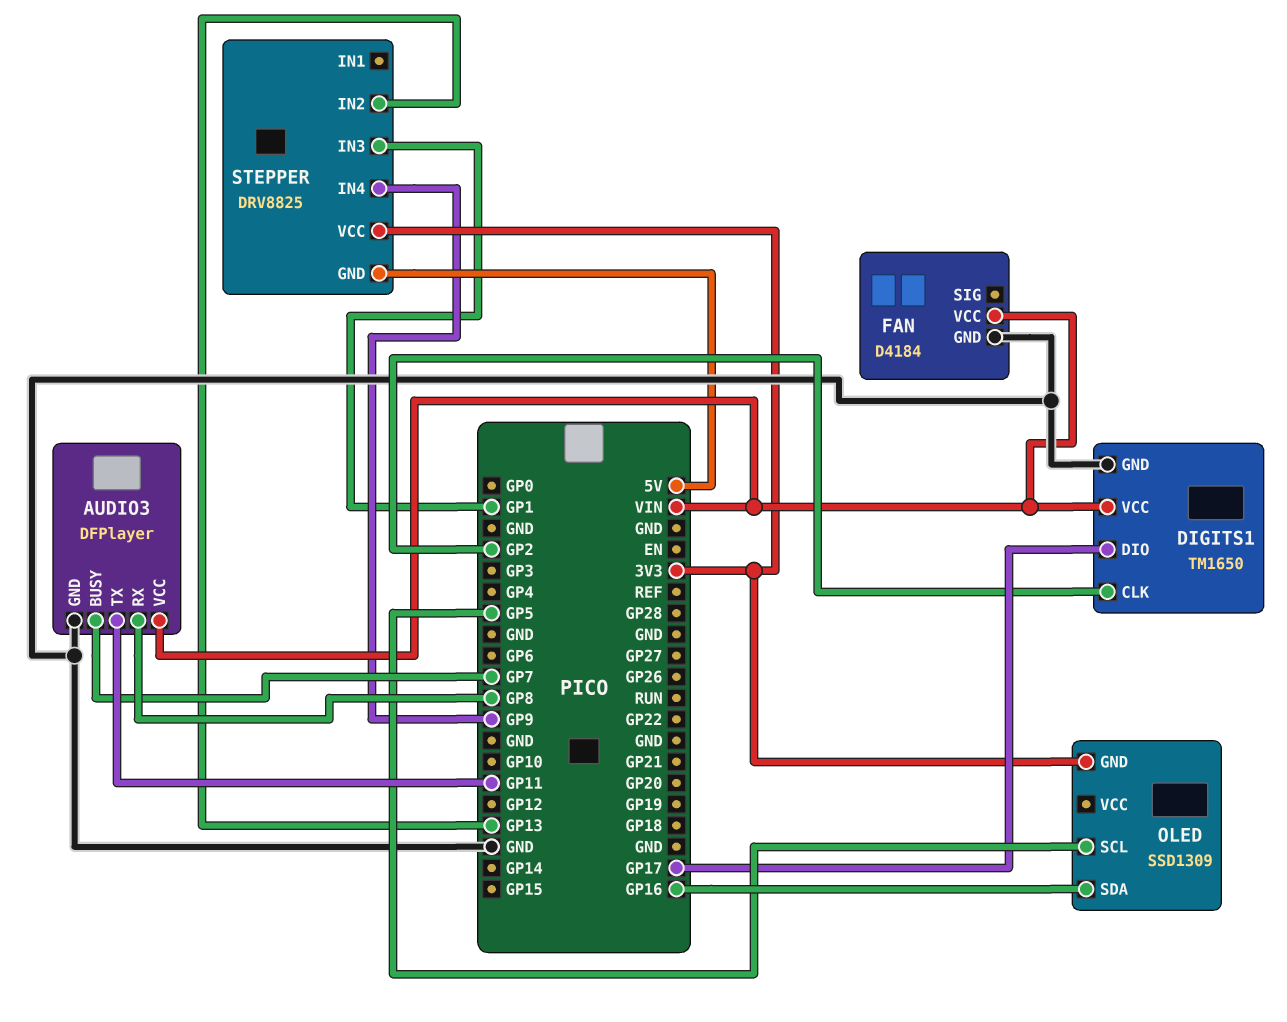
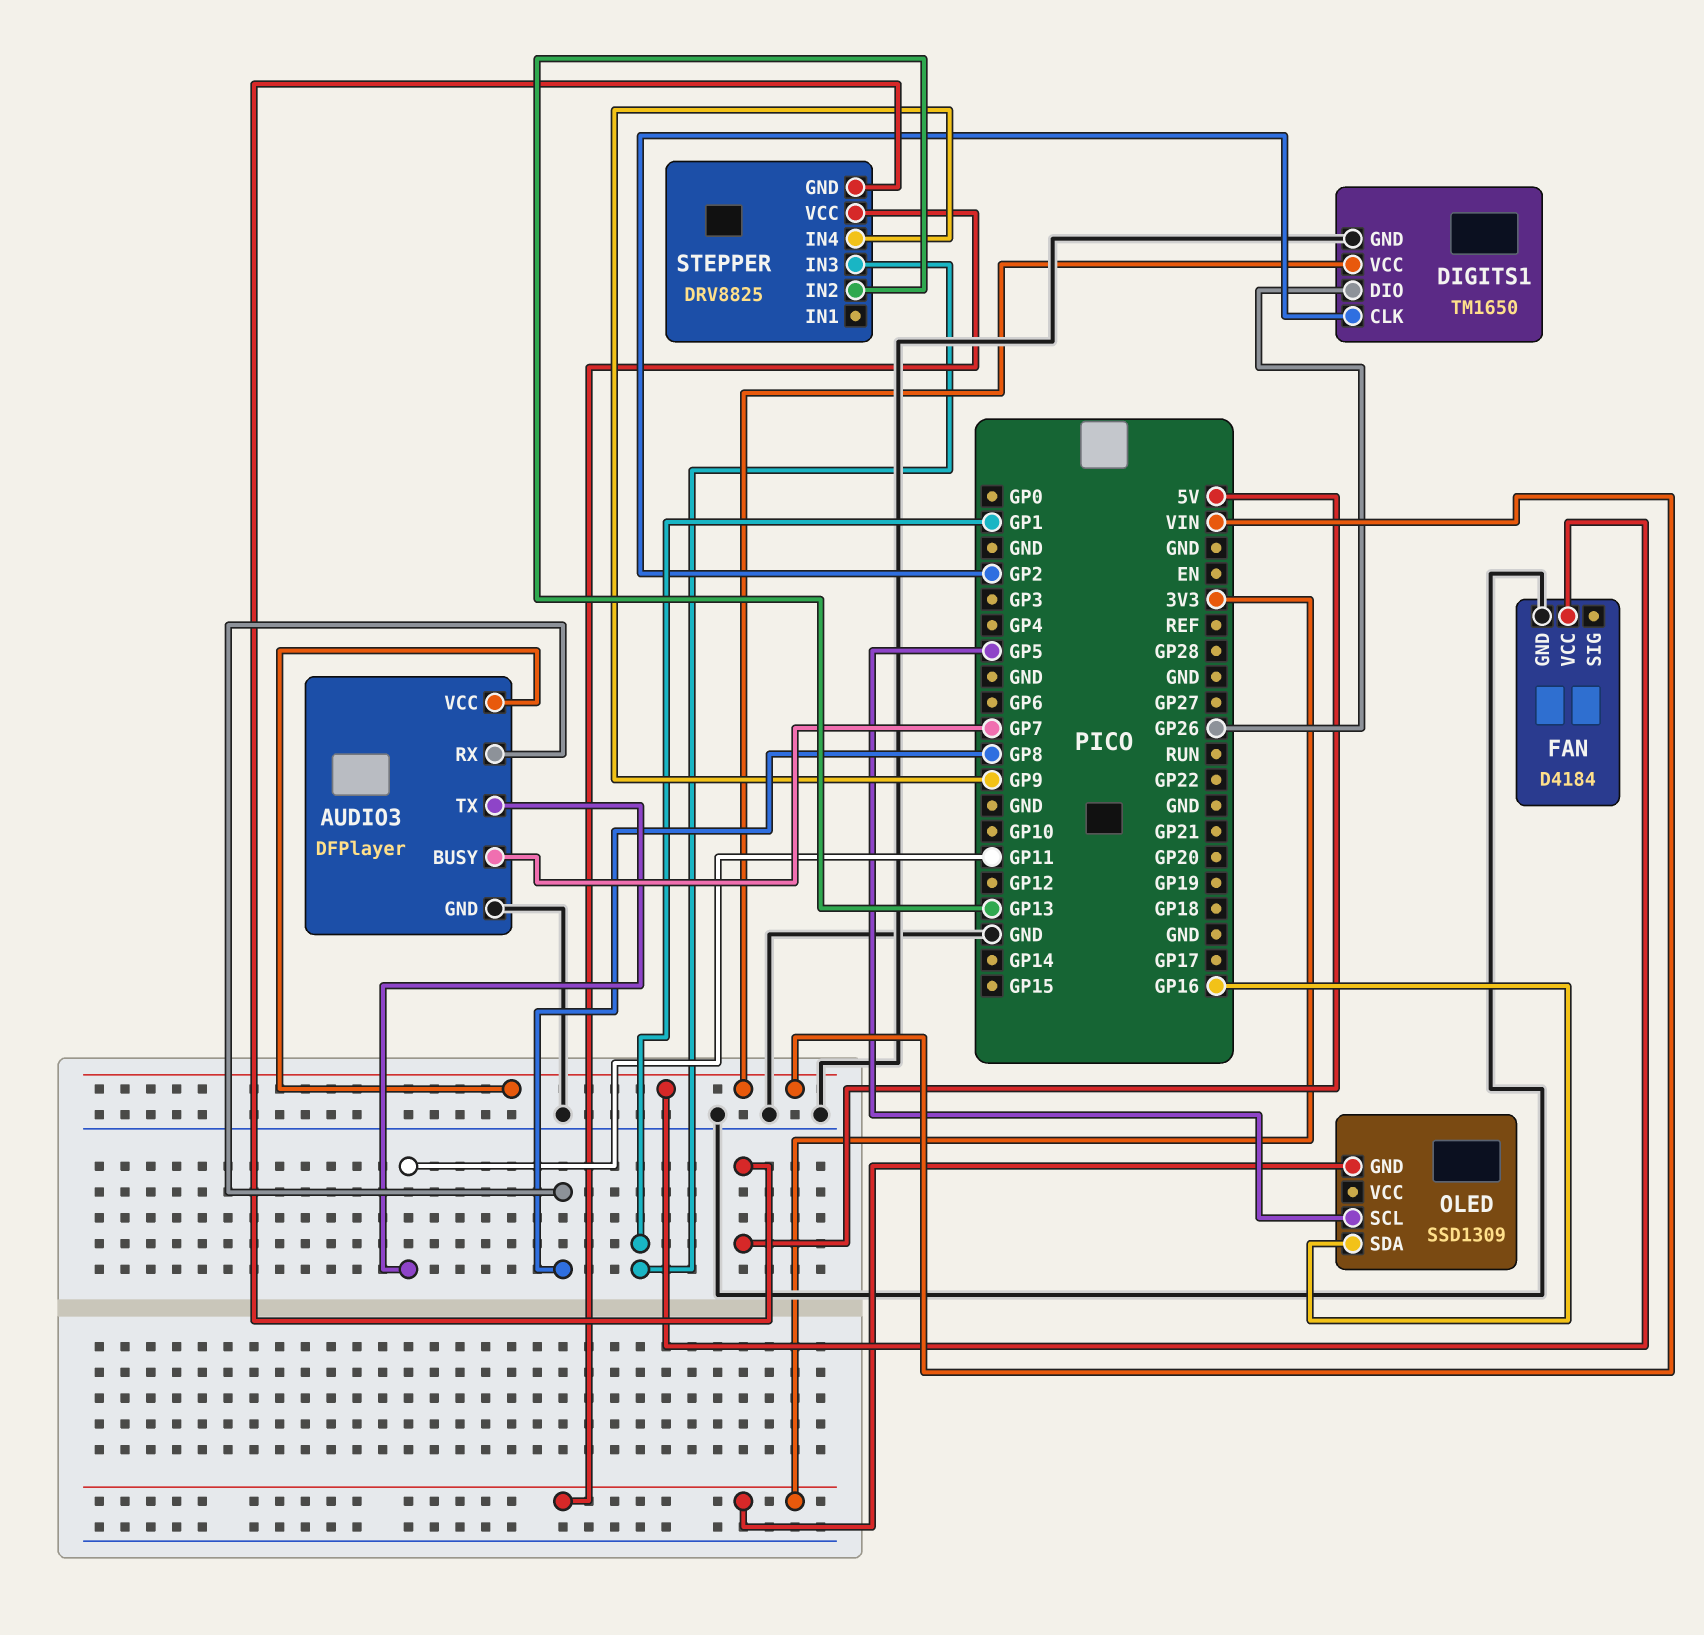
DIGITS1 pin DIO: GP17 -> GP26

